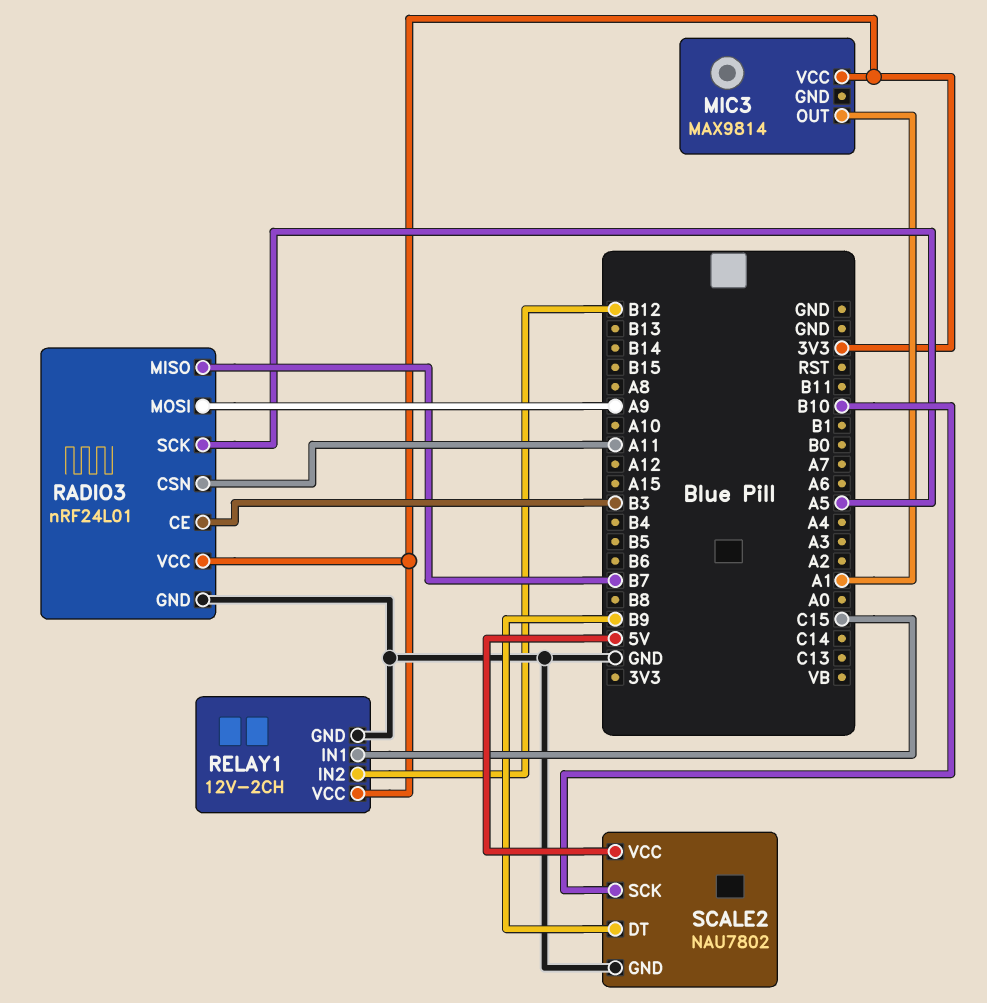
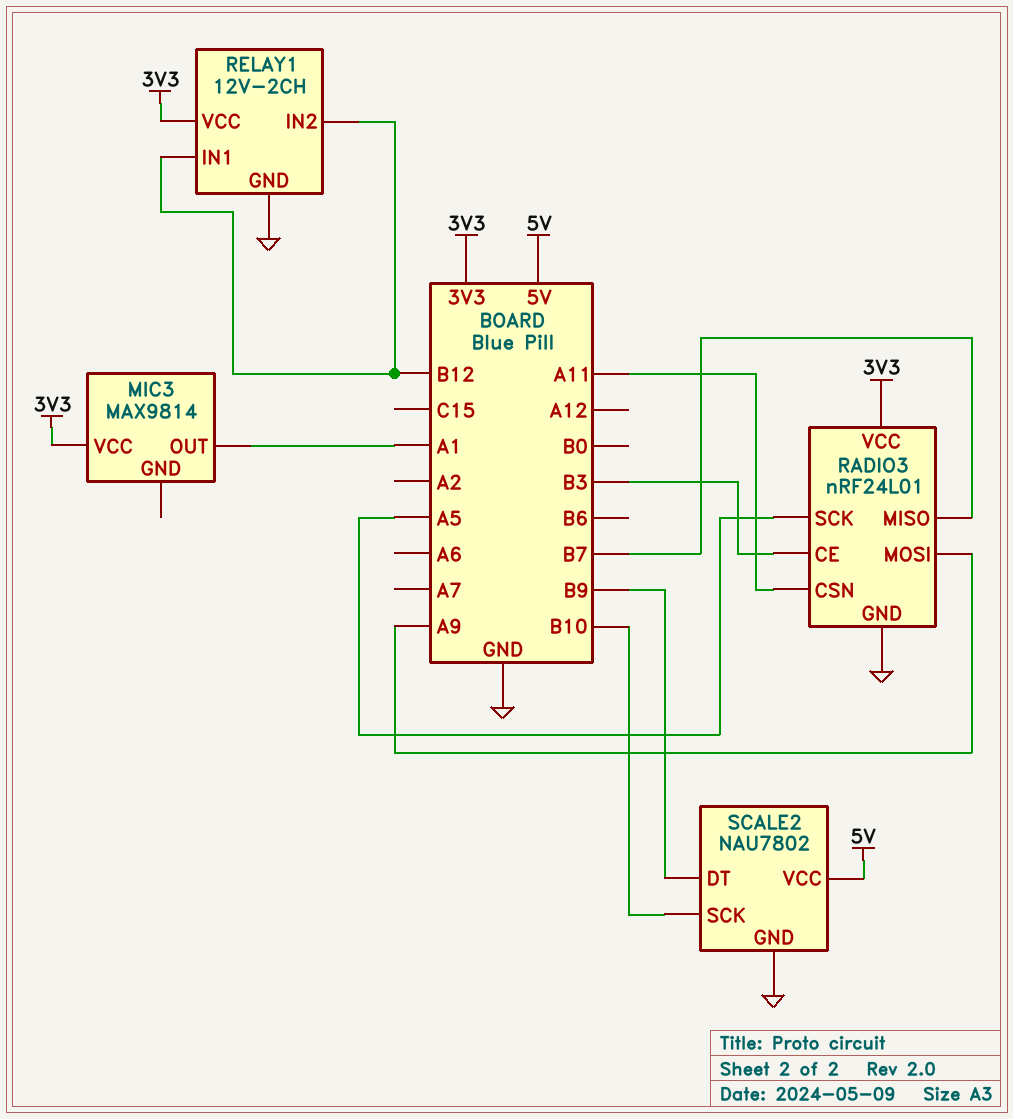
RELAY1 pin IN1: C15 -> B12

